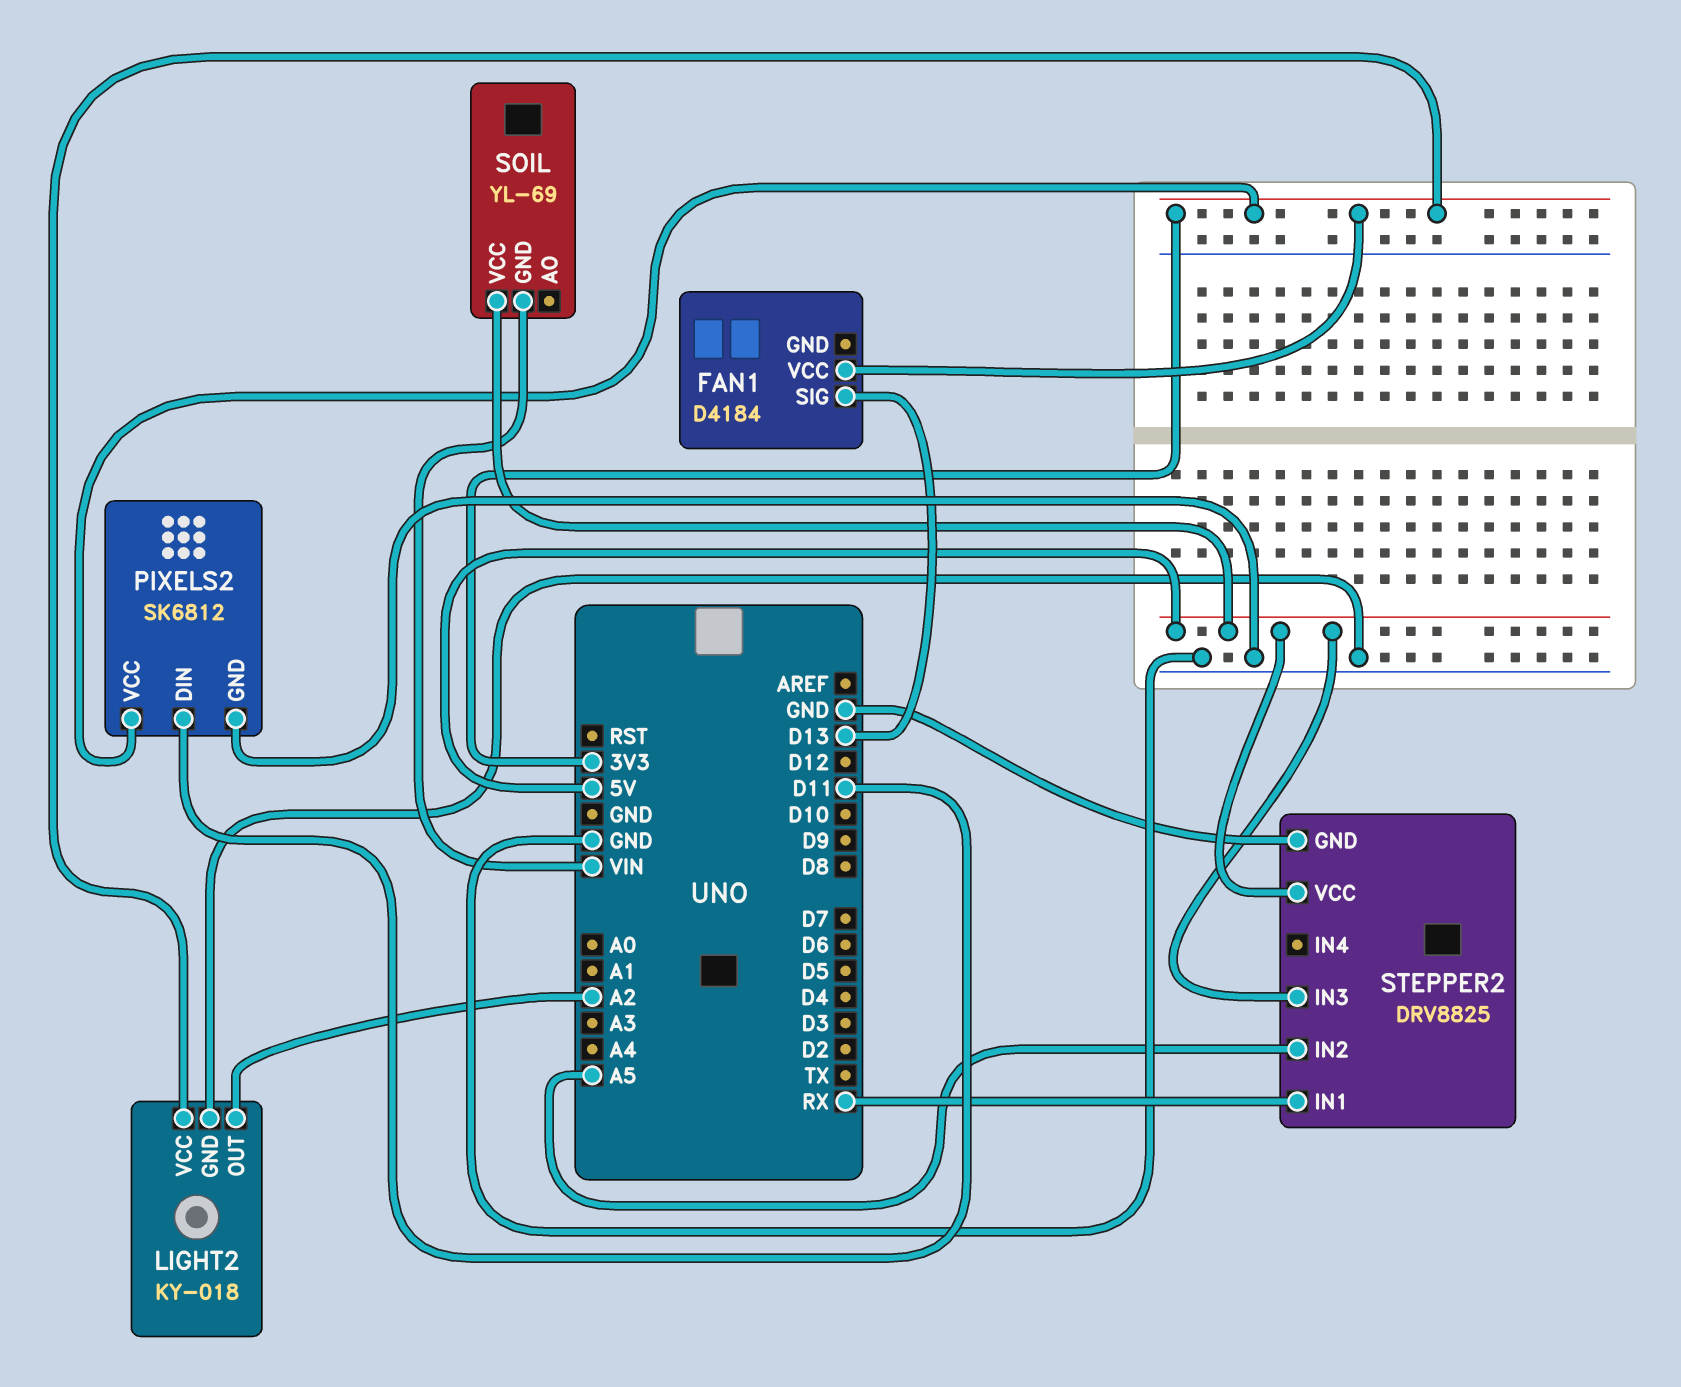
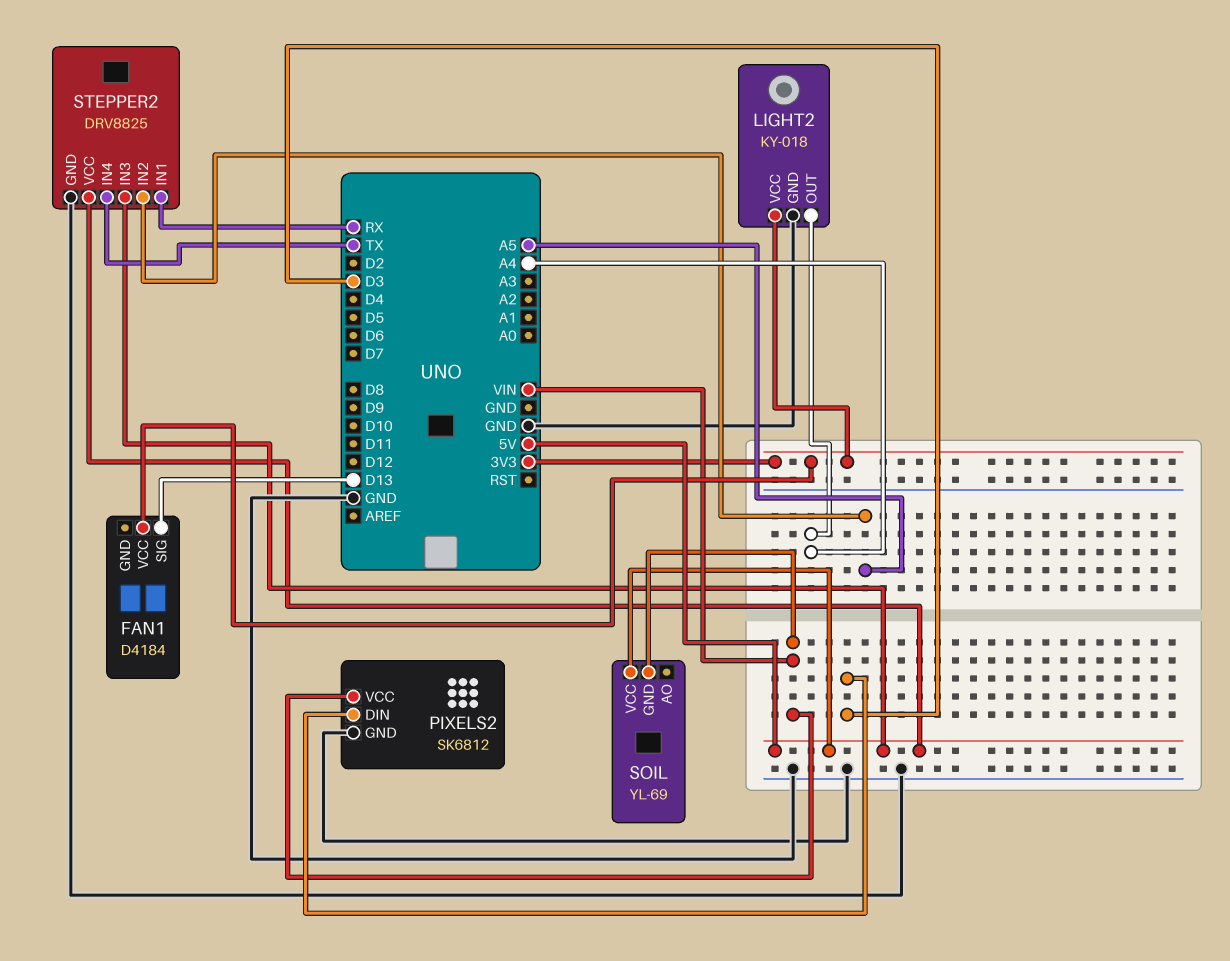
LIGHT2 pin OUT: A2 -> A4
PIXELS2 pin DIN: D11 -> D3
PIXELS2 pin VCC: 3V3 -> VIN
STEPPER2 pin IN4: none -> TX

